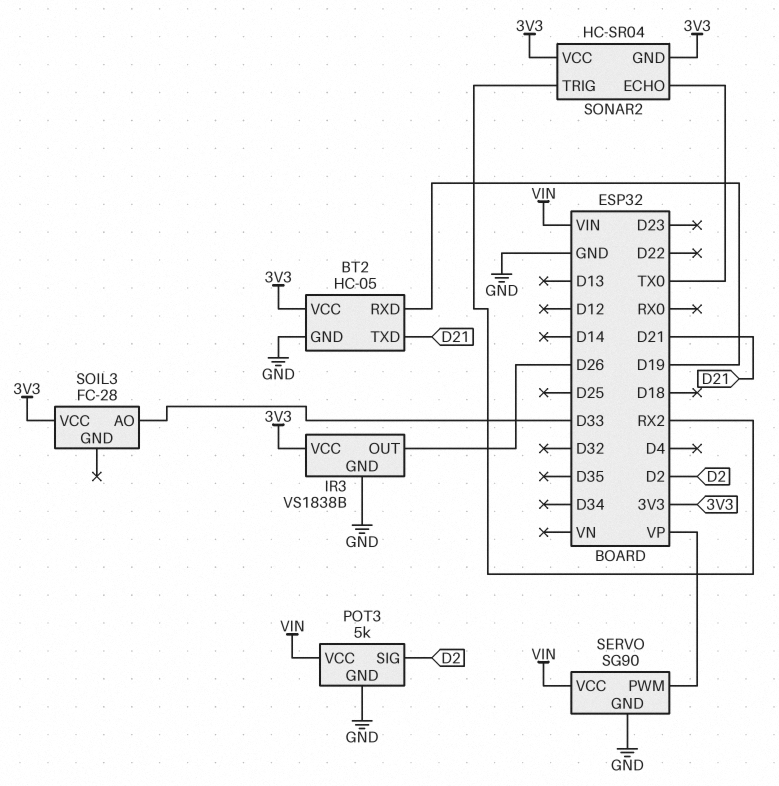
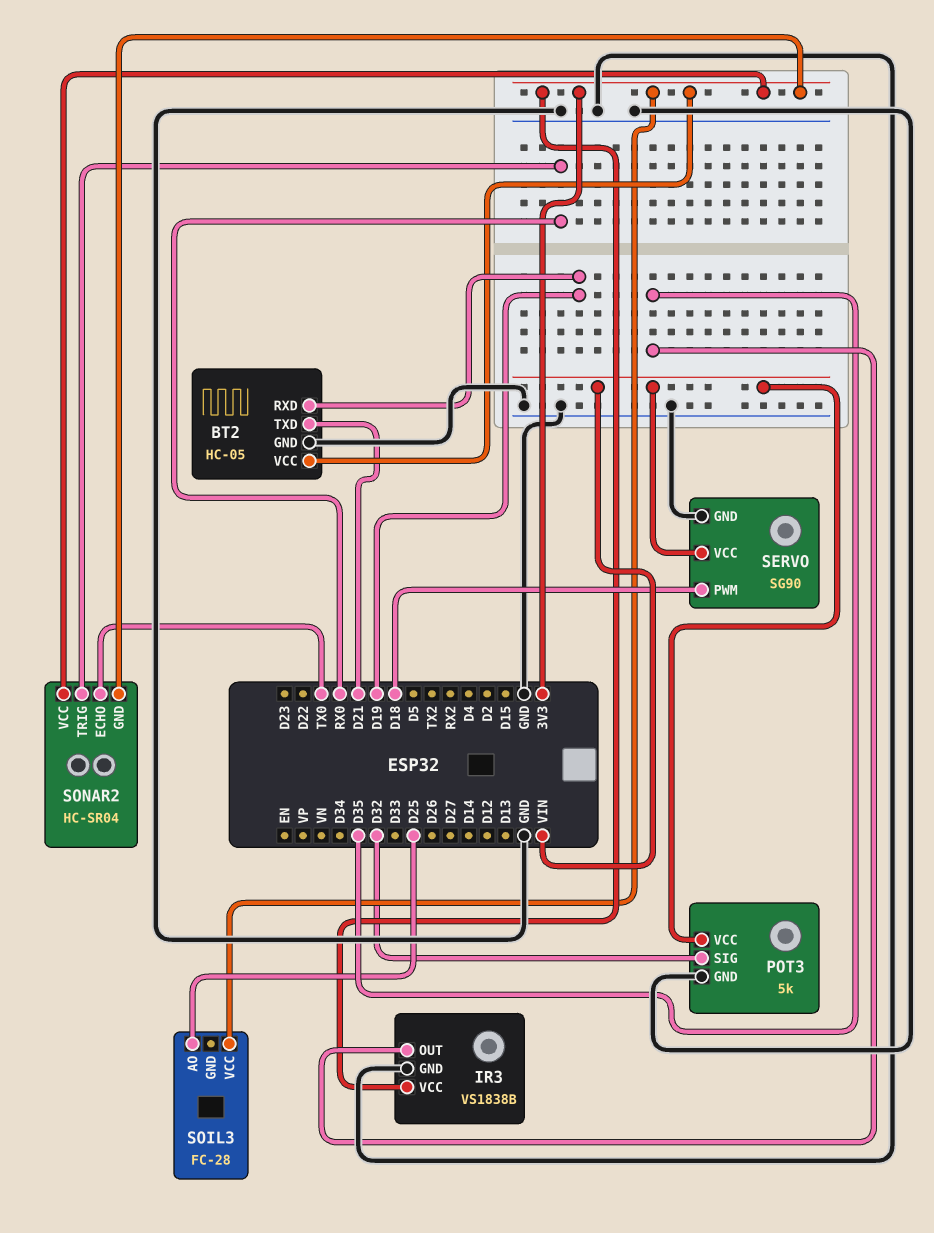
IR3 pin OUT: D26 -> D35
POT3 pin SIG: D2 -> D32
SERVO pin PWM: VP -> D18
SOIL3 pin AO: D33 -> D25
SONAR2 pin TRIG: RX2 -> RX0

